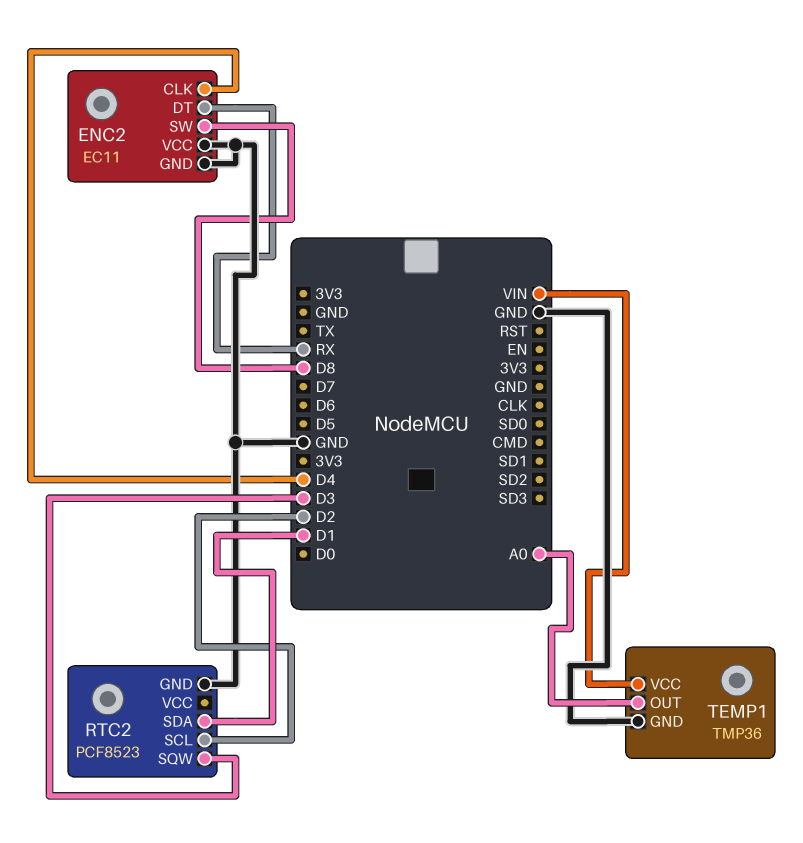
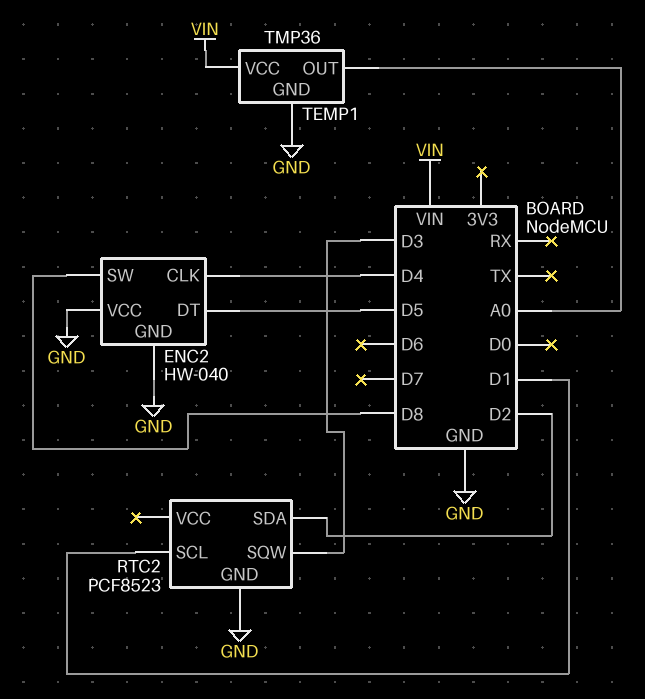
ENC2: EC11 -> HW-040
ENC2 pin DT: RX -> D5
RTC2 pin SCL: D2 -> D1
RTC2 pin SDA: D1 -> D2

